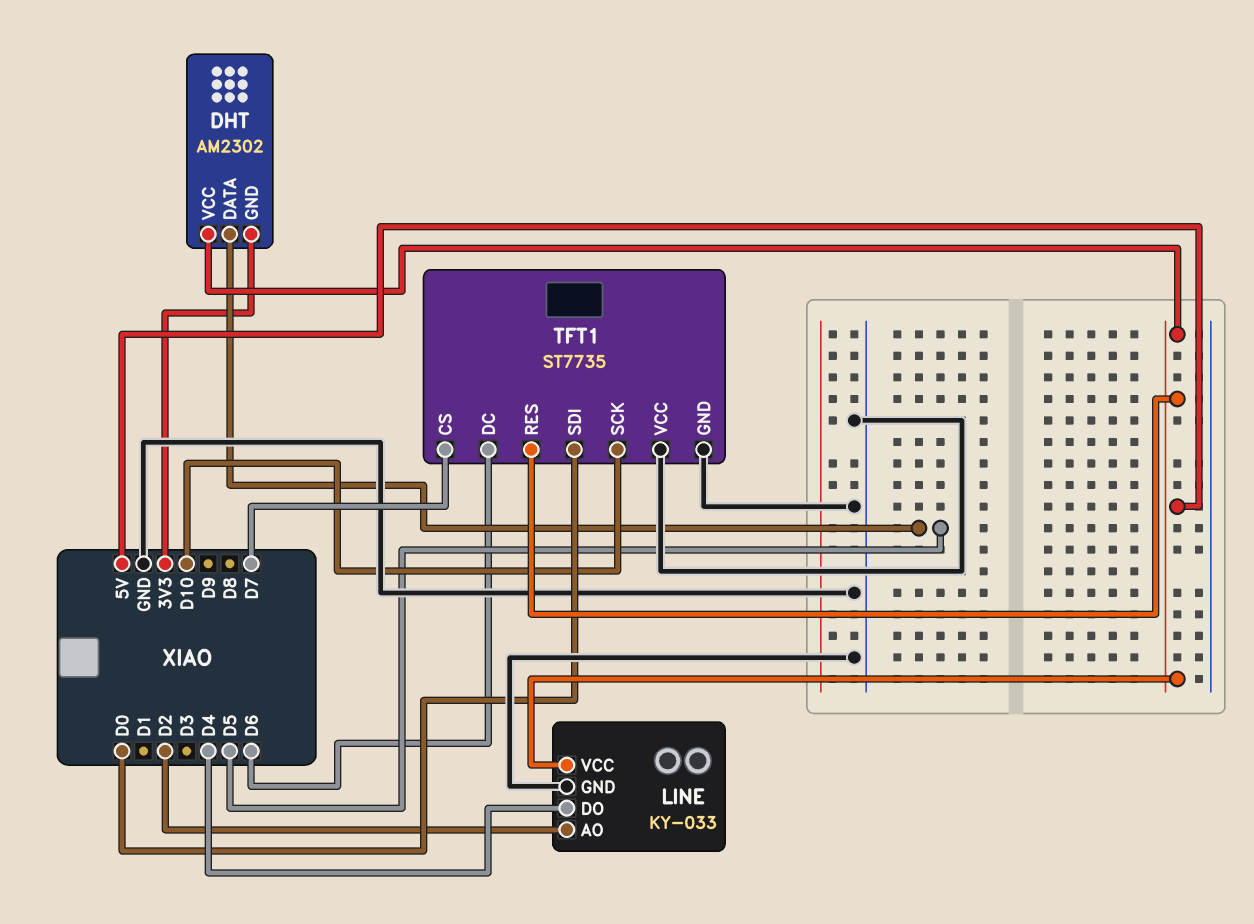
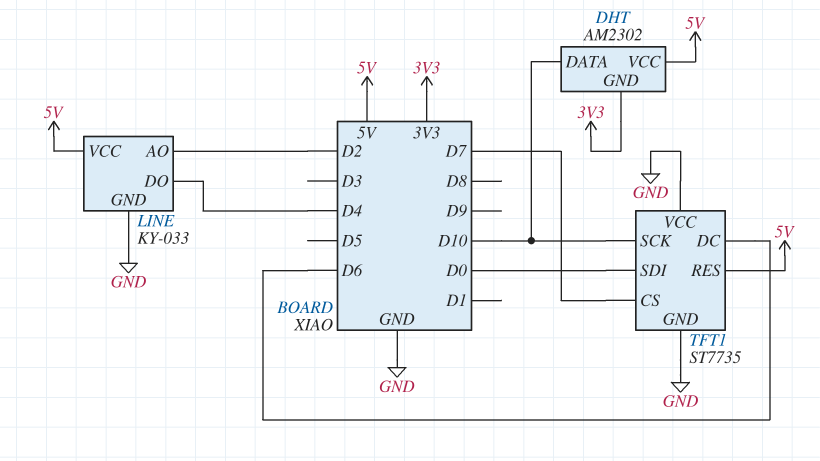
DHT pin DATA: D5 -> D10

